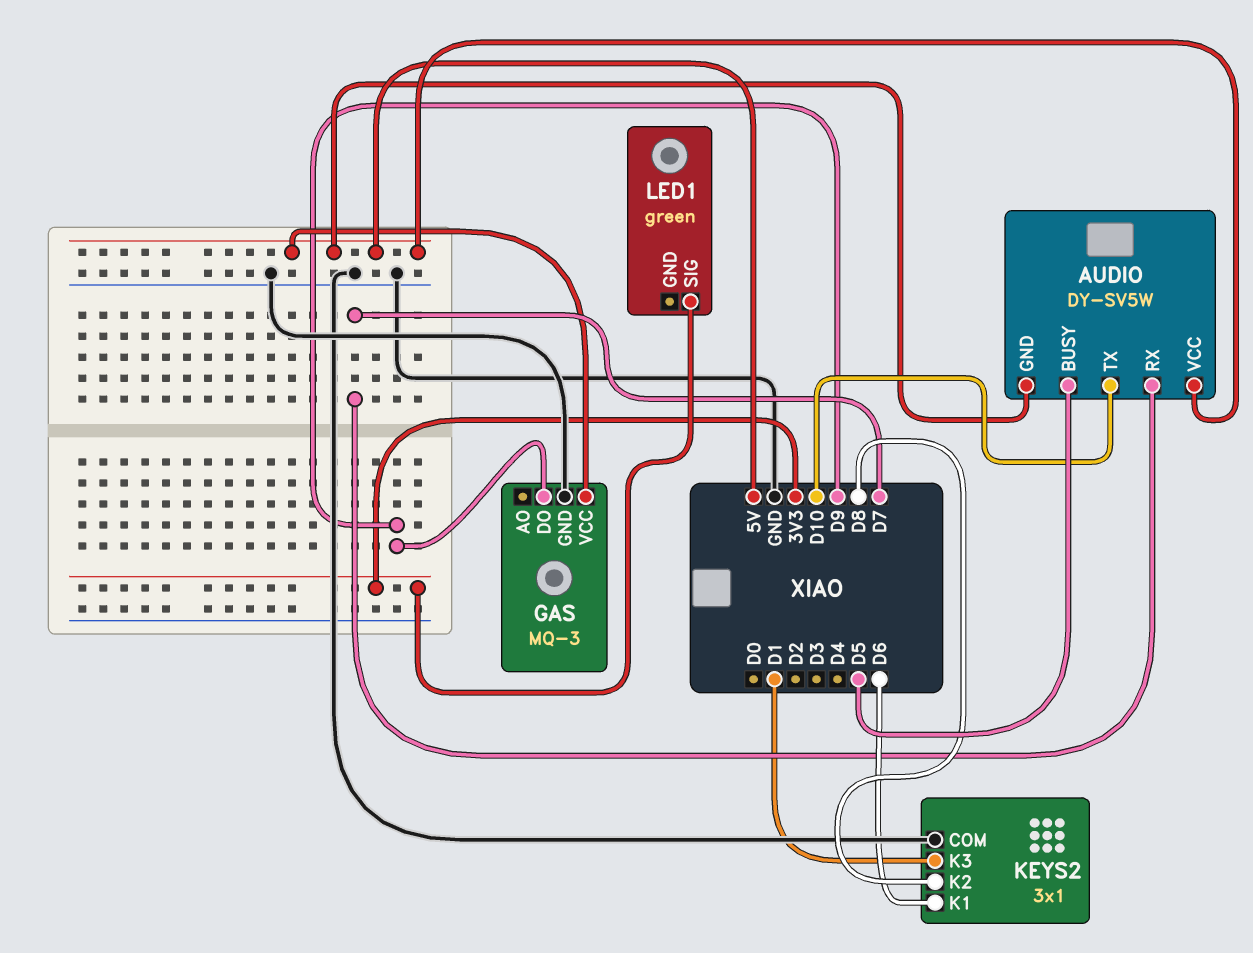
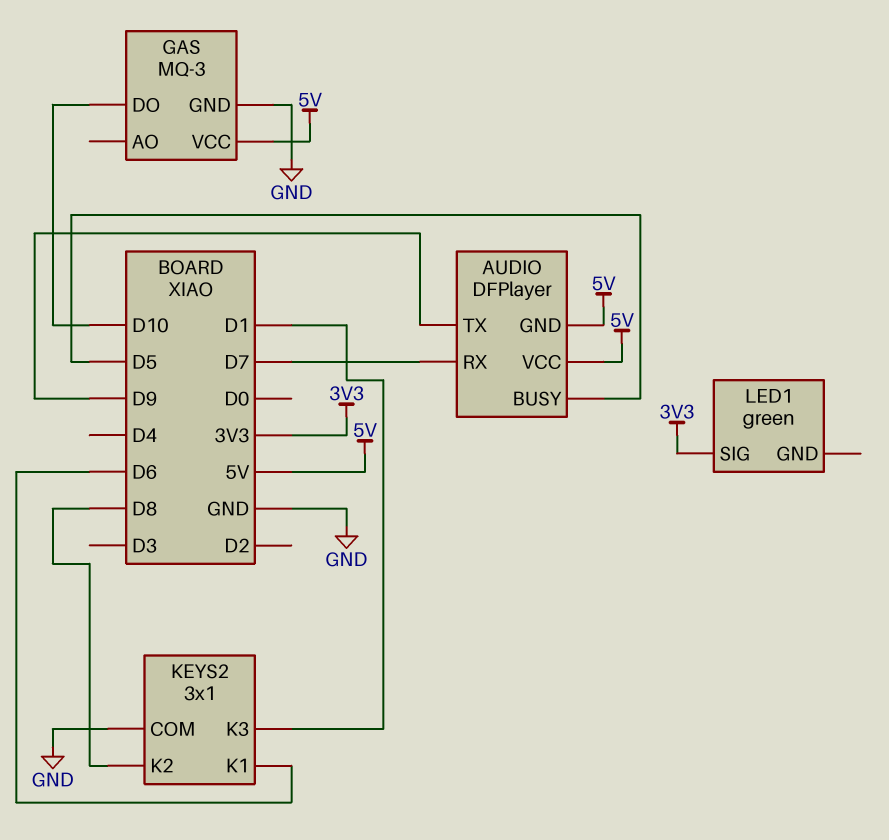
AUDIO: DY-SV5W -> DFPlayer
AUDIO pin TX: D10 -> D9
GAS pin DO: D9 -> D10

